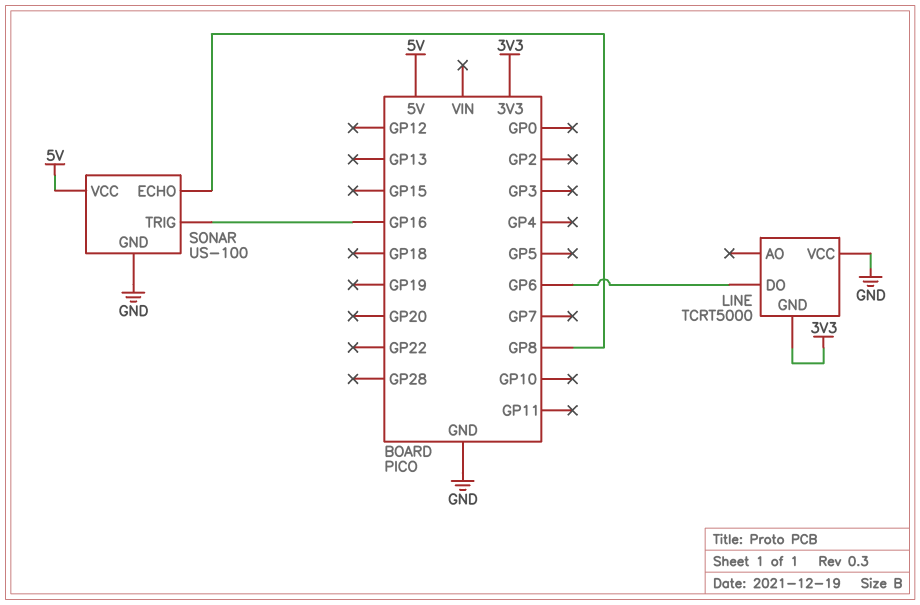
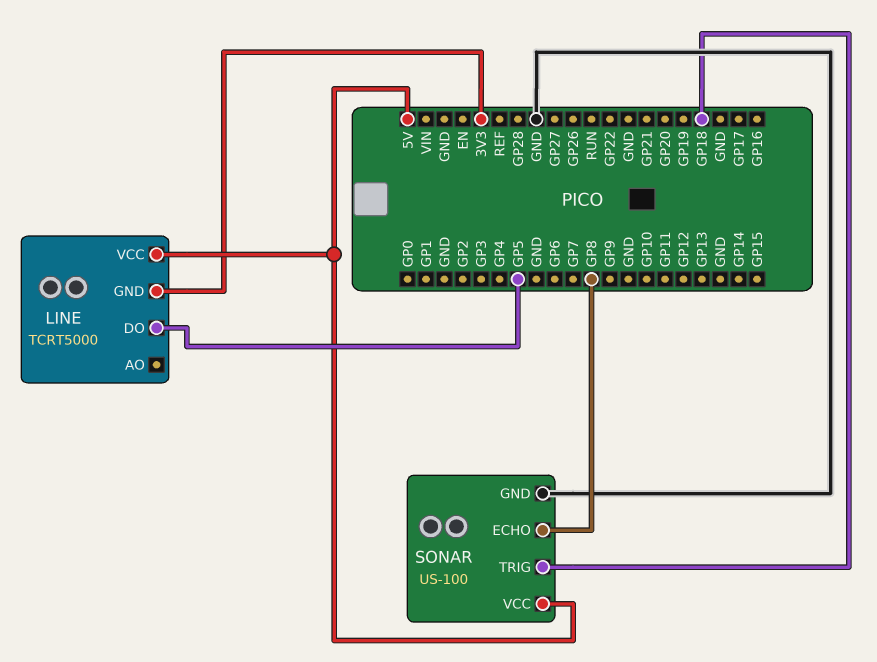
LINE pin DO: GP6 -> GP5
LINE pin VCC: GND -> 5V
SONAR pin TRIG: GP16 -> GP18

